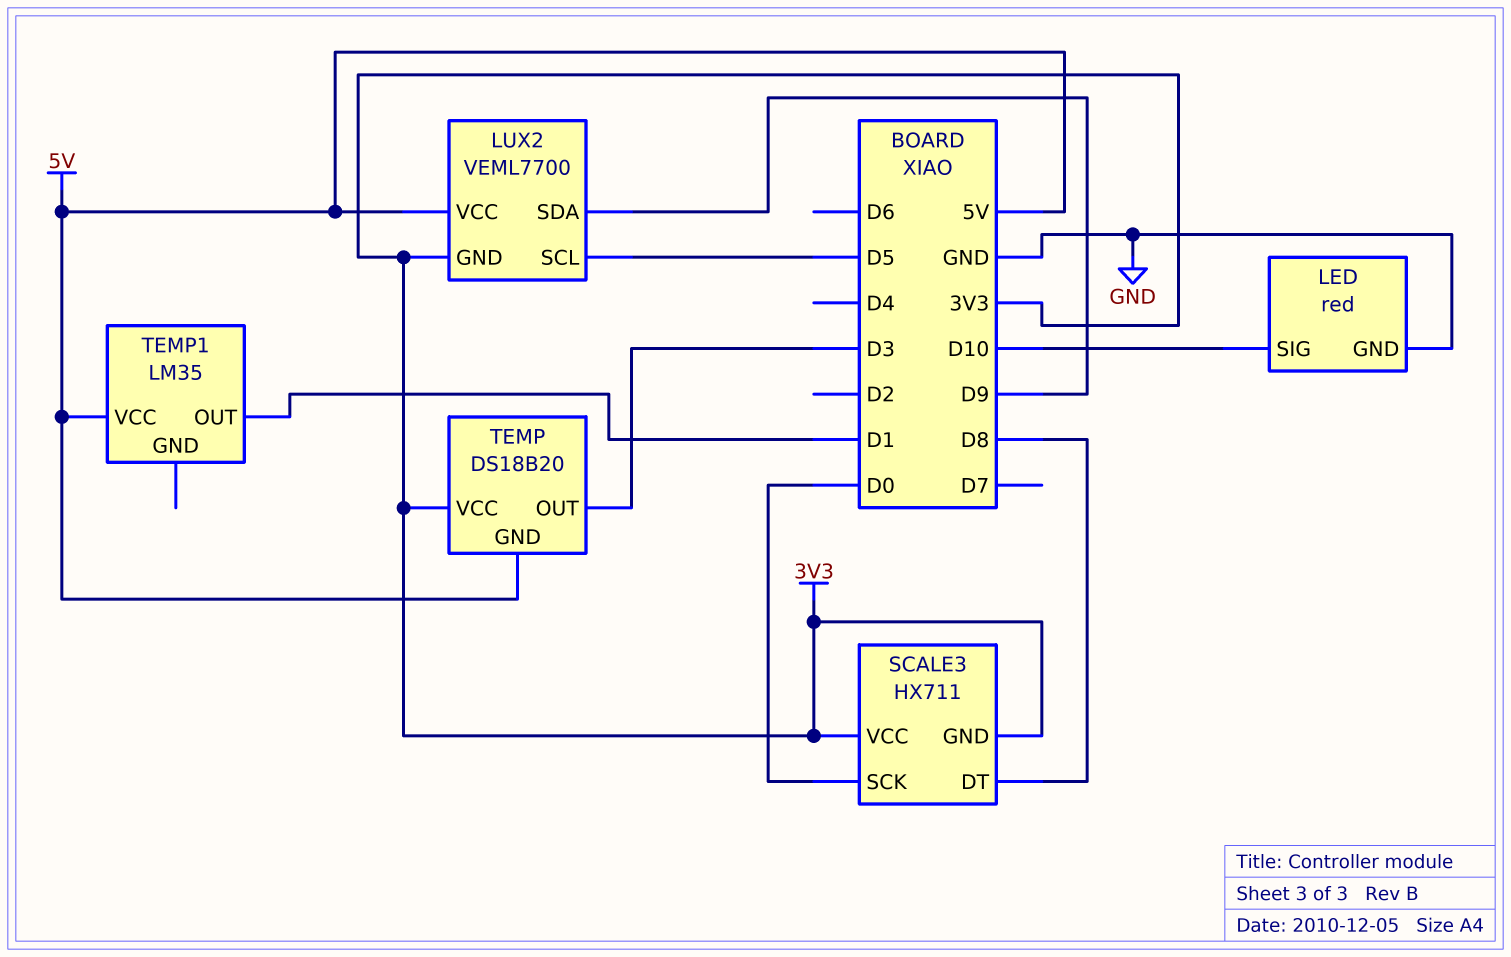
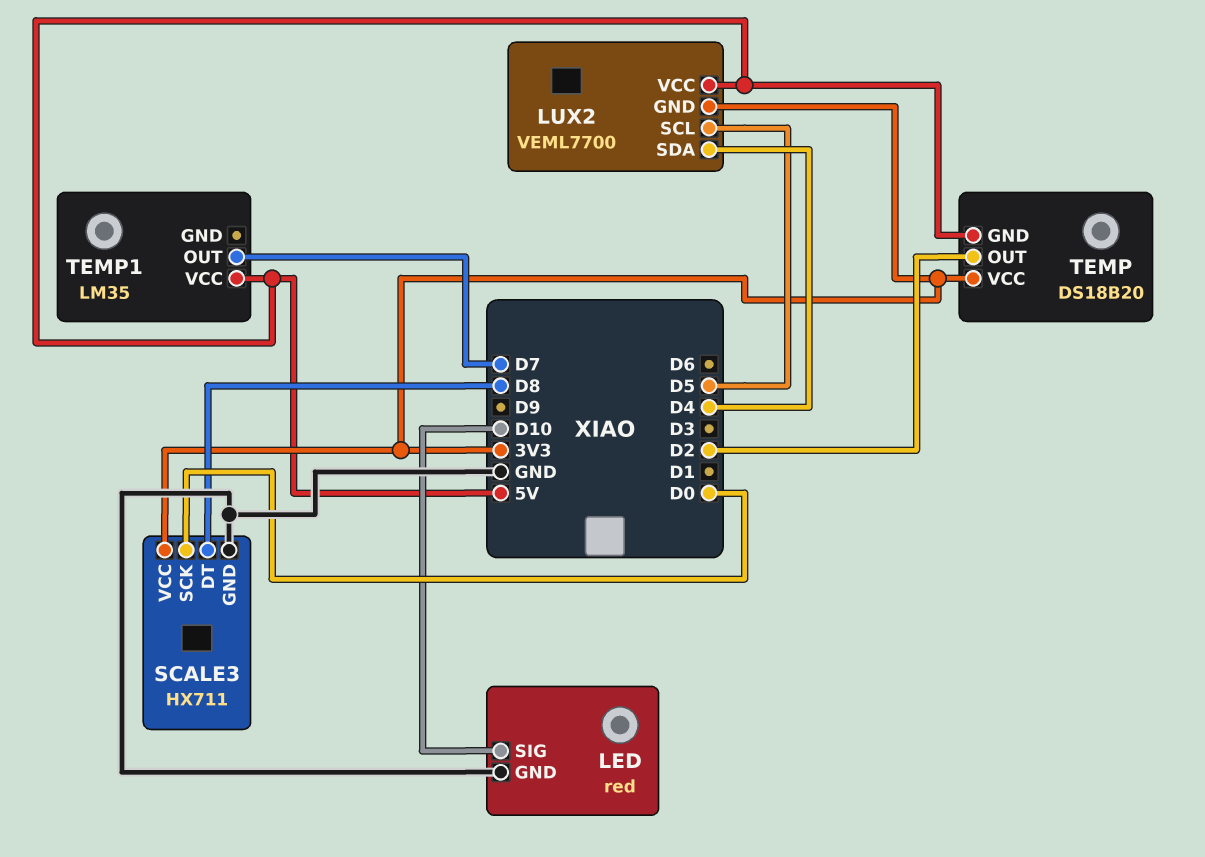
LUX2 pin SDA: D9 -> D4
SCALE3 pin GND: 3V3 -> GND
TEMP pin OUT: D3 -> D2
TEMP1 pin OUT: D1 -> D7

